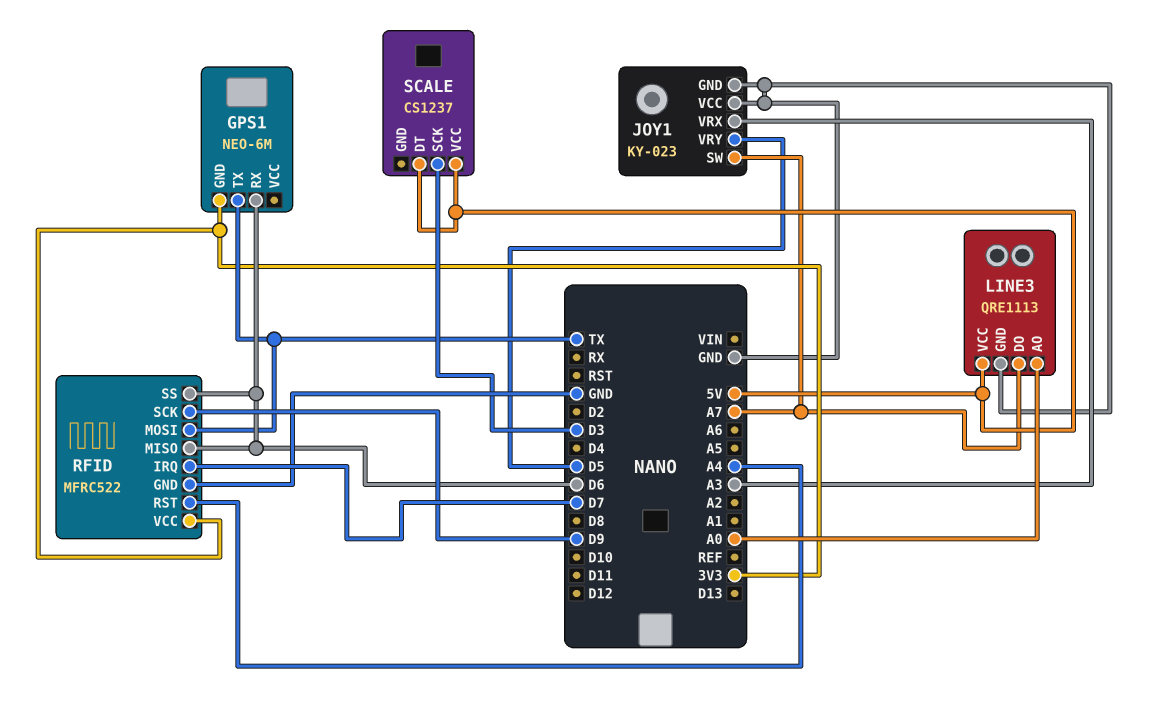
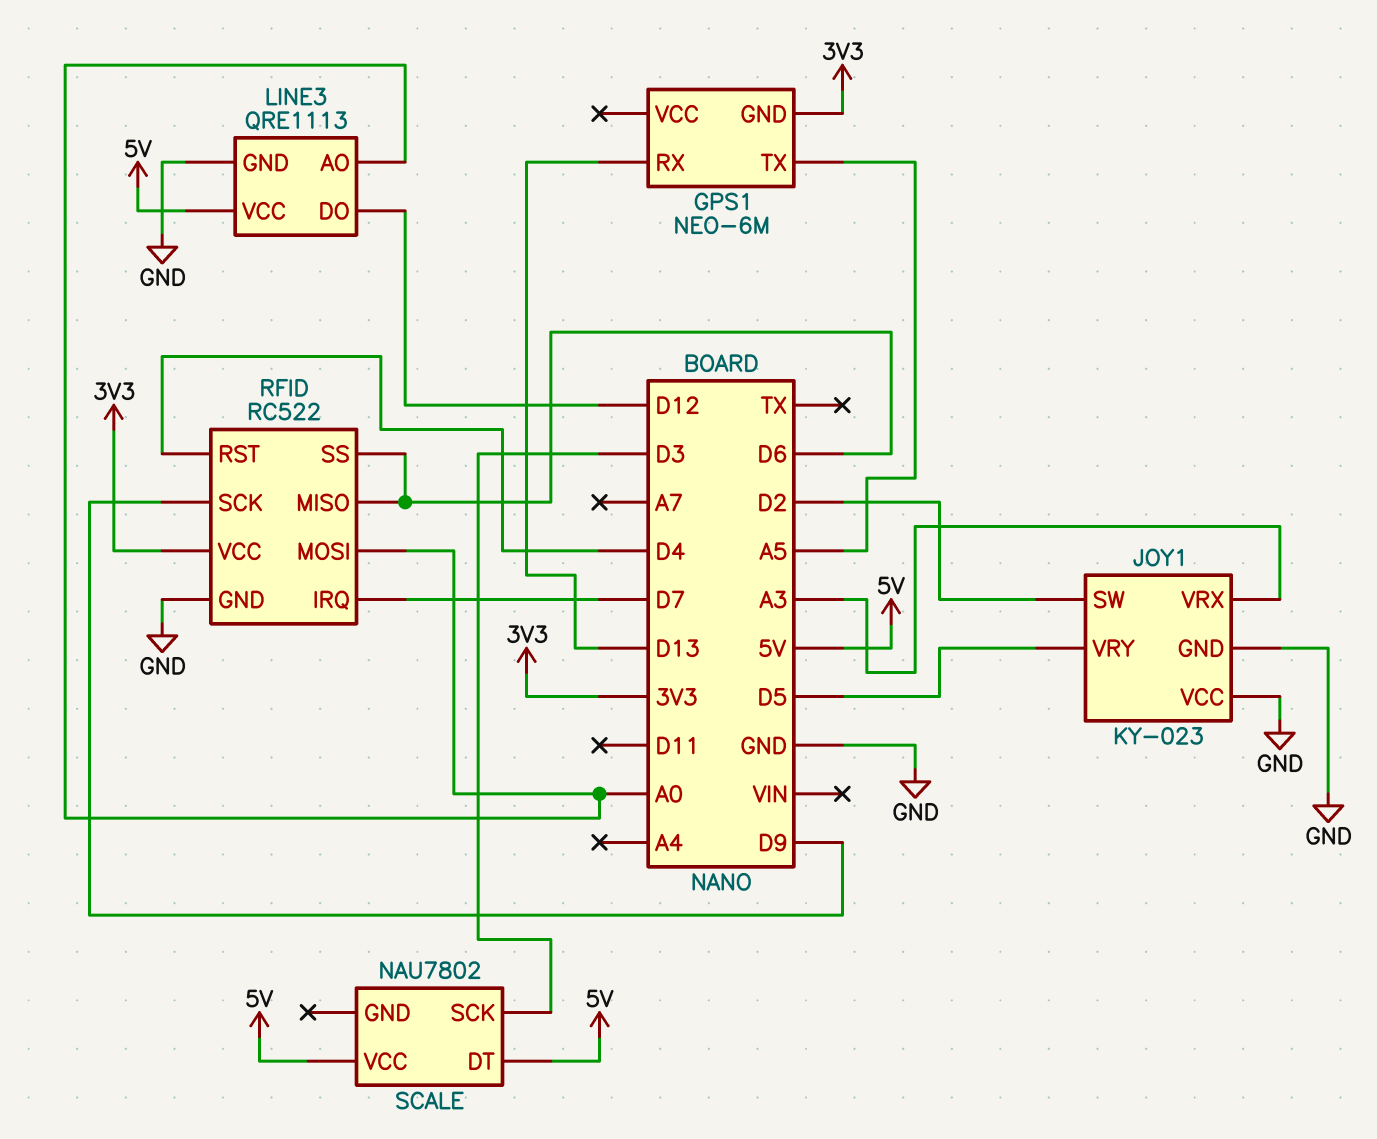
GPS1 pin RX: D6 -> D13
GPS1 pin TX: TX -> A5
JOY1 pin SW: A7 -> D2
LINE3 pin DO: A7 -> D12
RFID: MFRC522 -> RC522
RFID pin MOSI: TX -> A0
RFID pin RST: A4 -> D4
SCALE: CS1237 -> NAU7802

